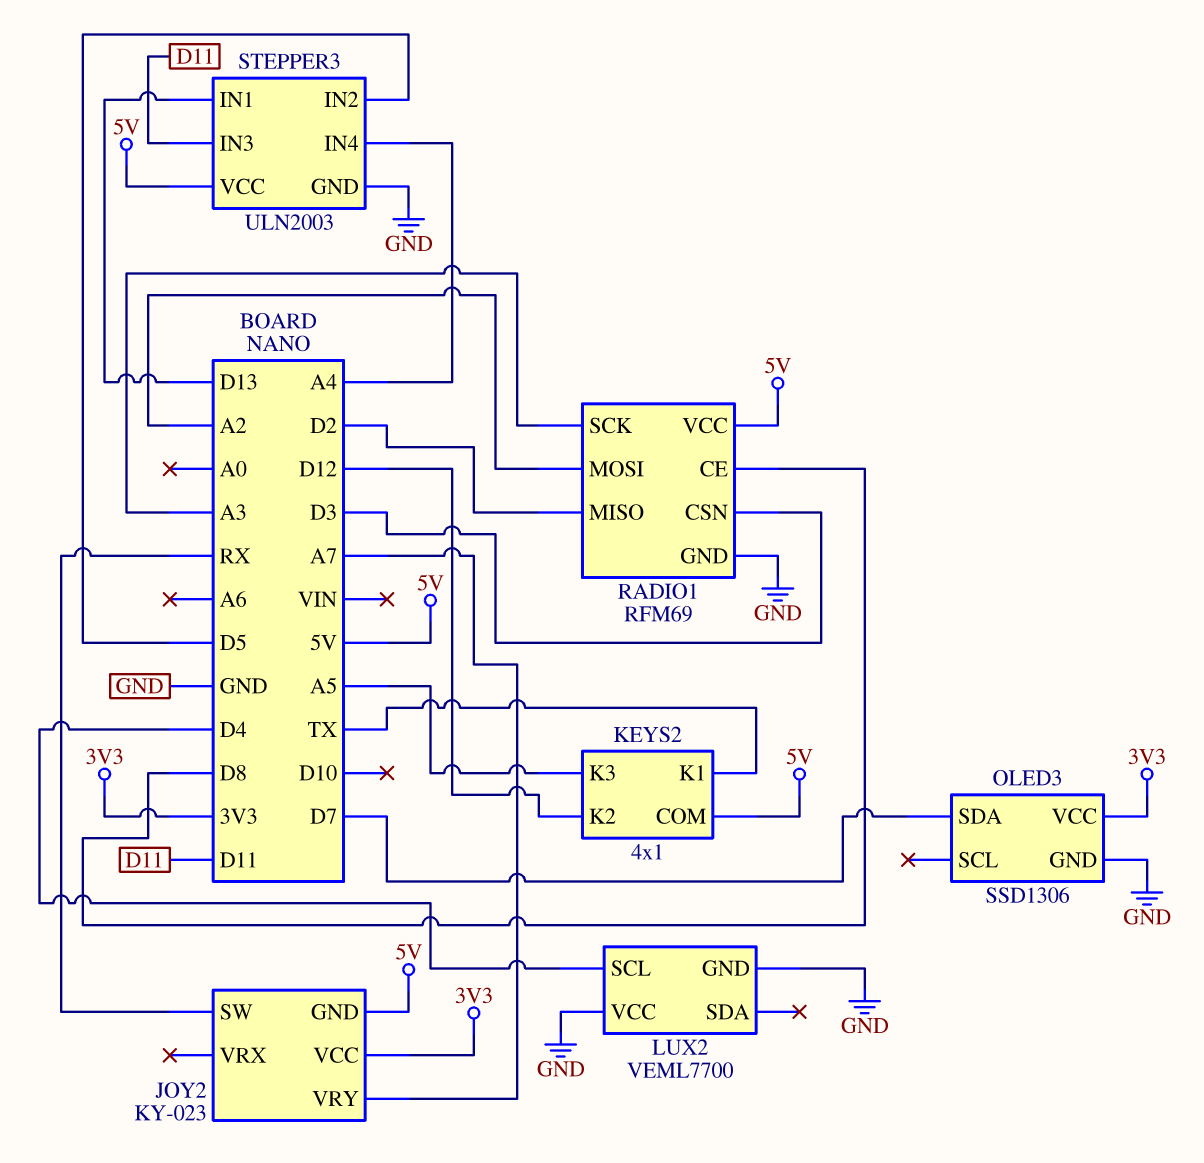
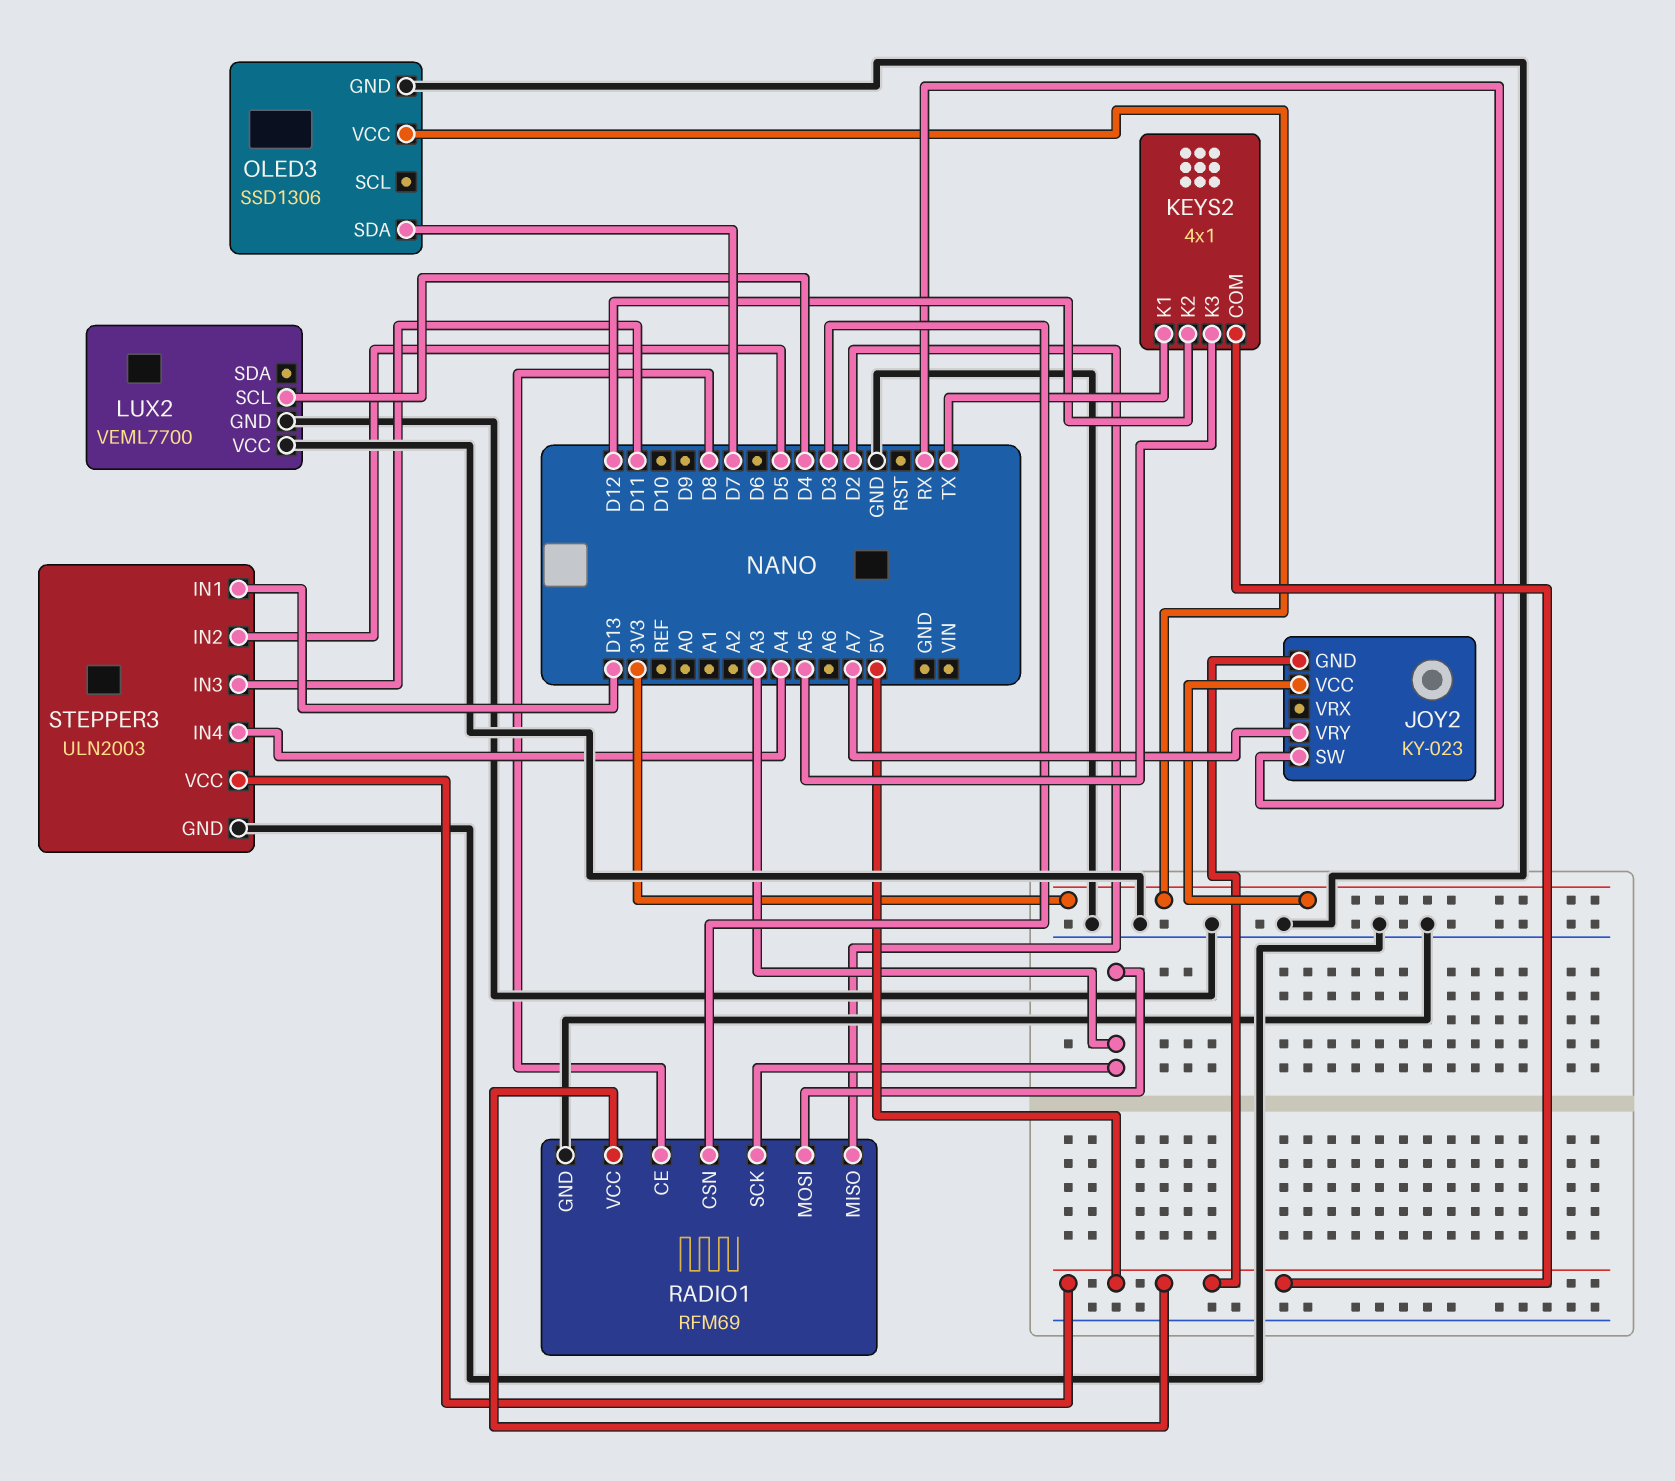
RADIO1 pin MOSI: A2 -> A3

